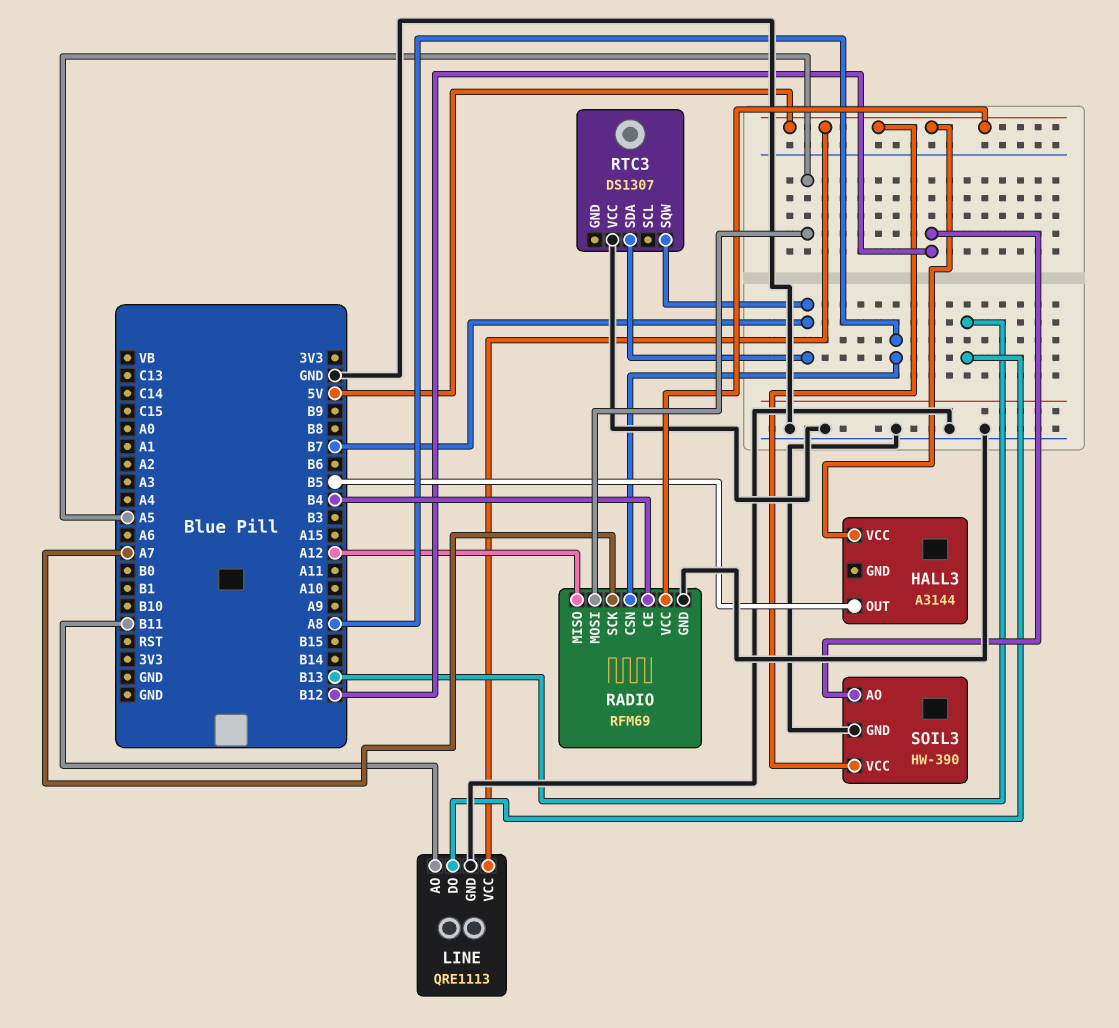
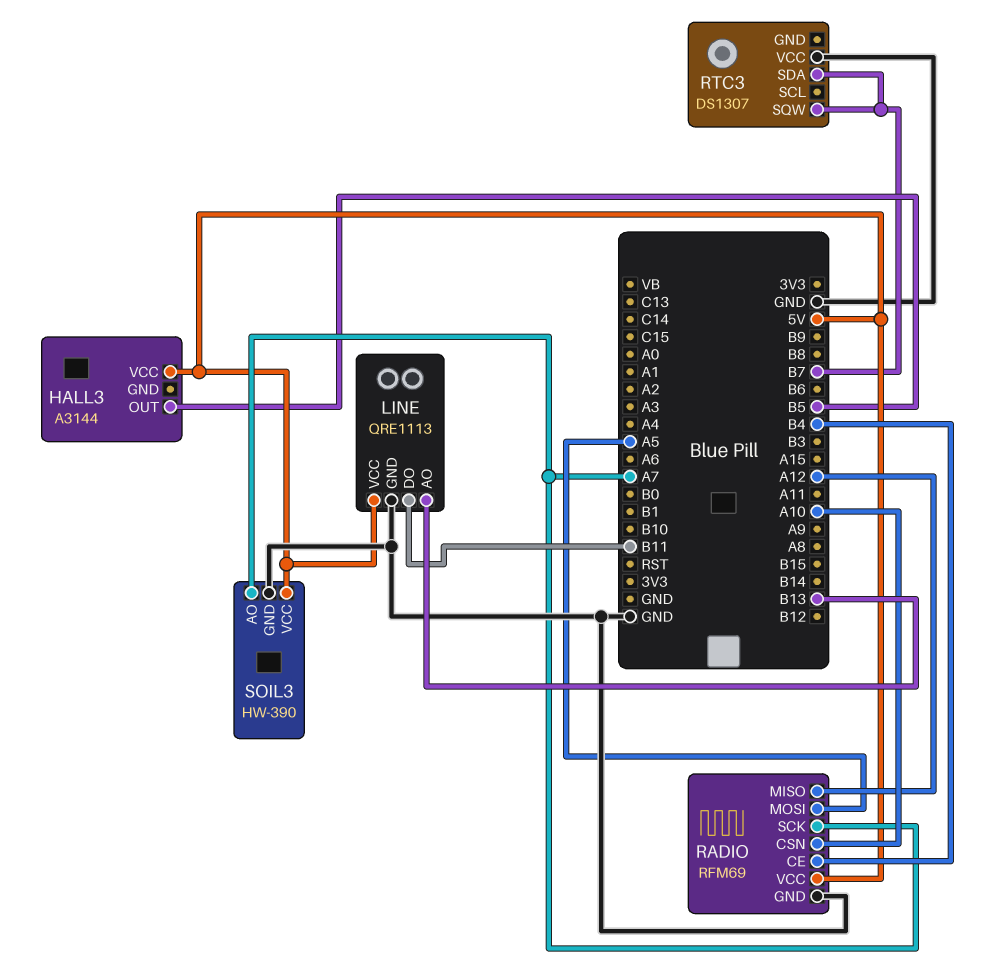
LINE pin AO: B11 -> B13
LINE pin DO: B13 -> B11
RADIO pin CSN: A8 -> A10
SOIL3 pin AO: B12 -> A7

